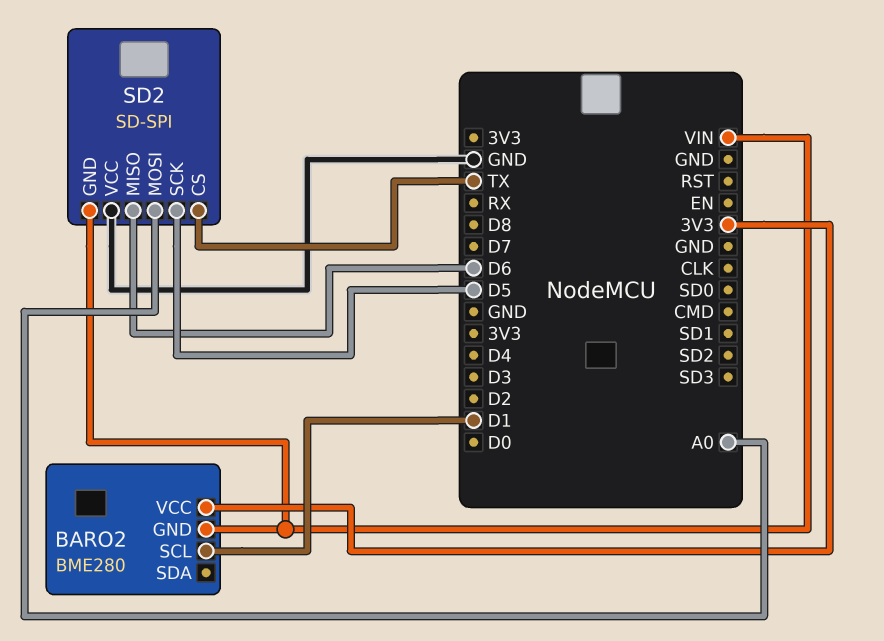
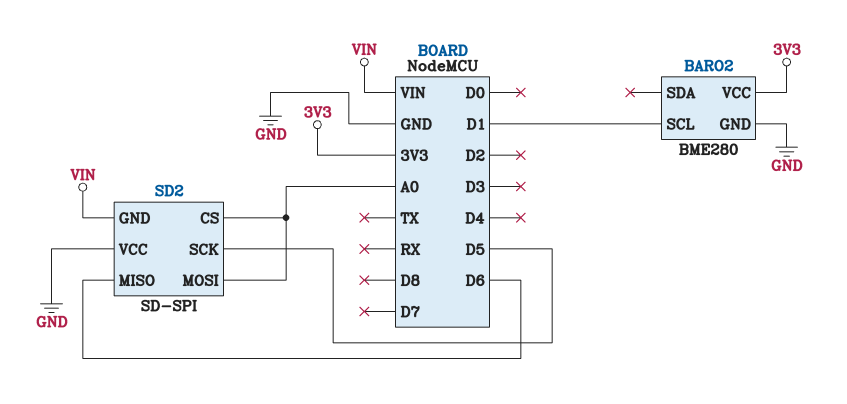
BARO2 pin GND: VIN -> GND
SD2 pin CS: TX -> A0

